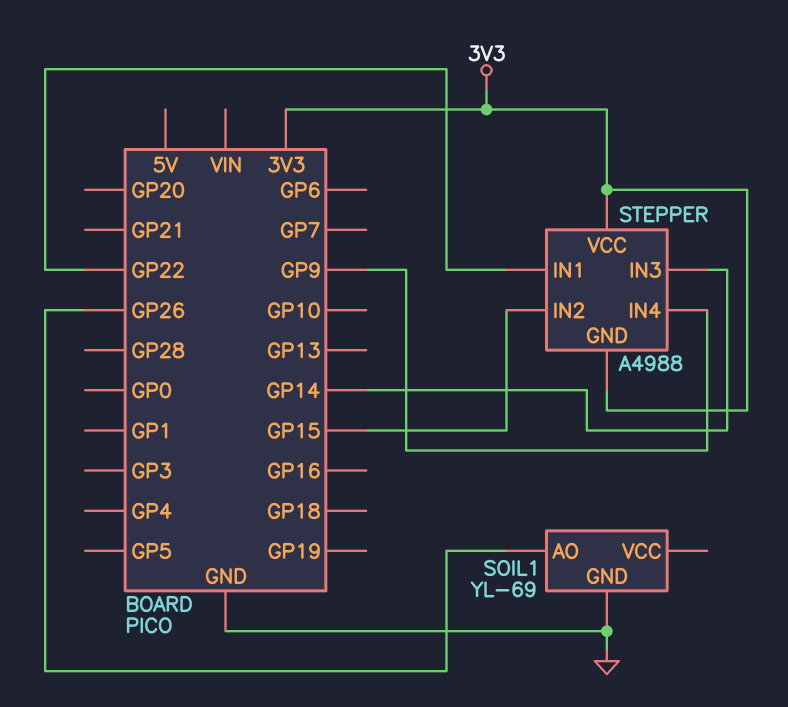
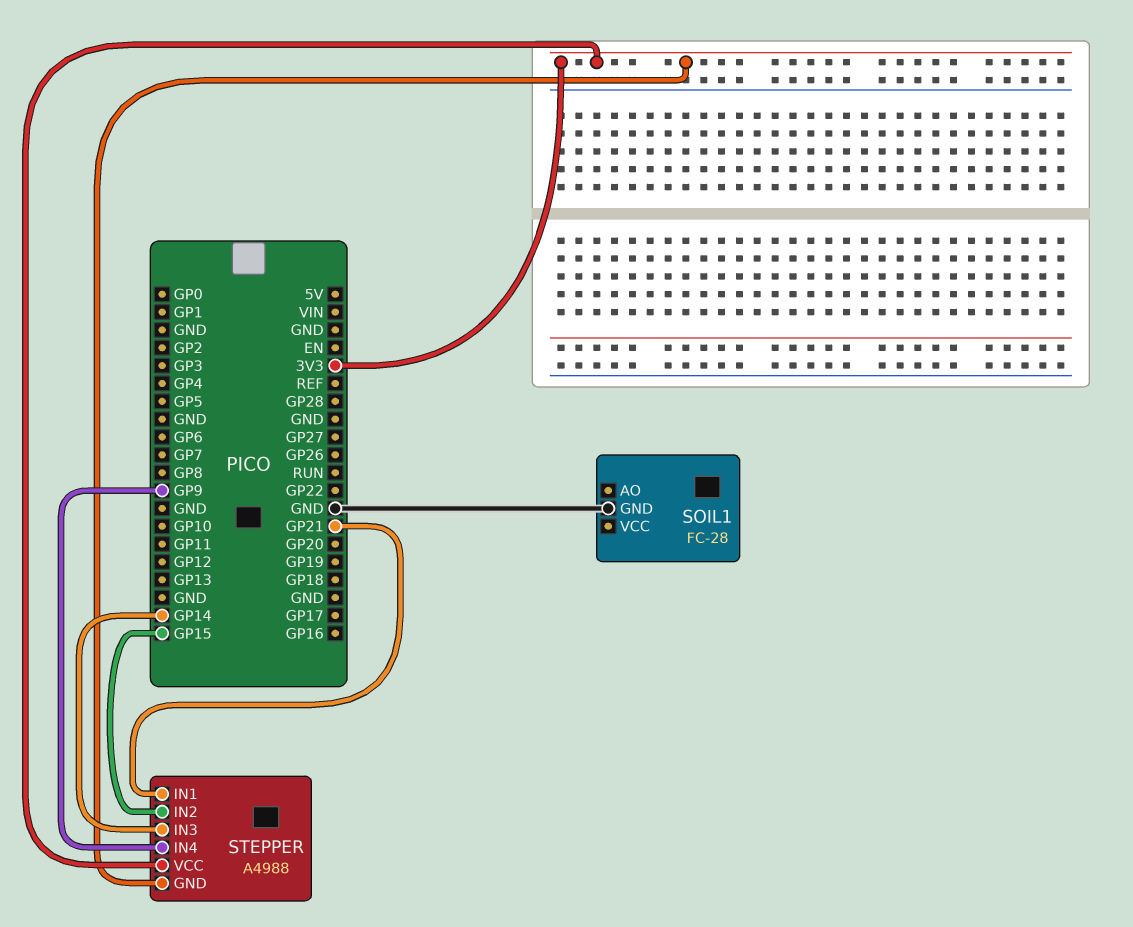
SOIL1: YL-69 -> FC-28
SOIL1 pin AO: GP26 -> none
STEPPER pin IN1: GP22 -> GP21

